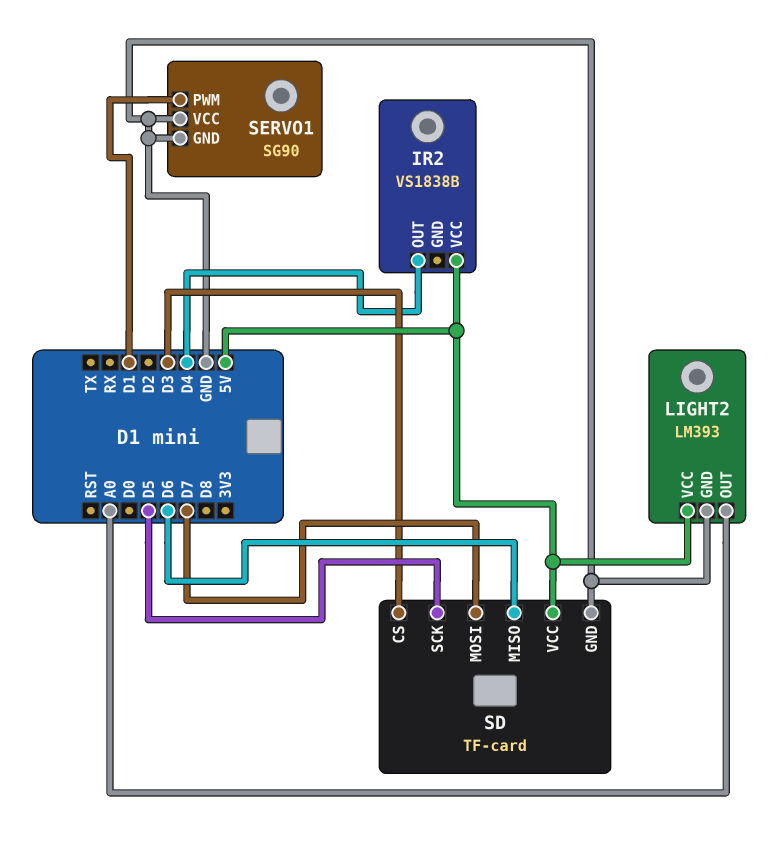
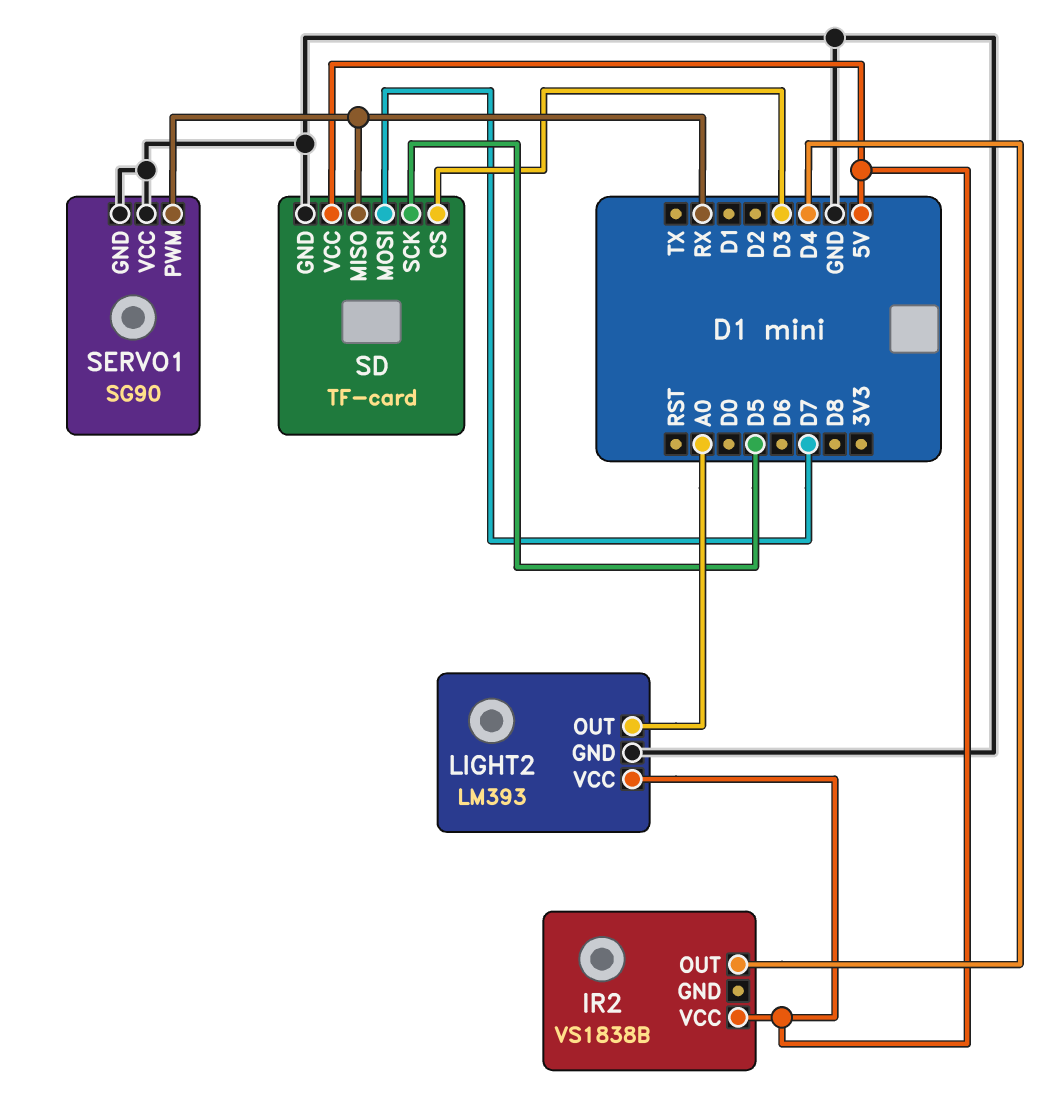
SD pin MISO: D6 -> RX
SERVO1 pin PWM: D1 -> RX

